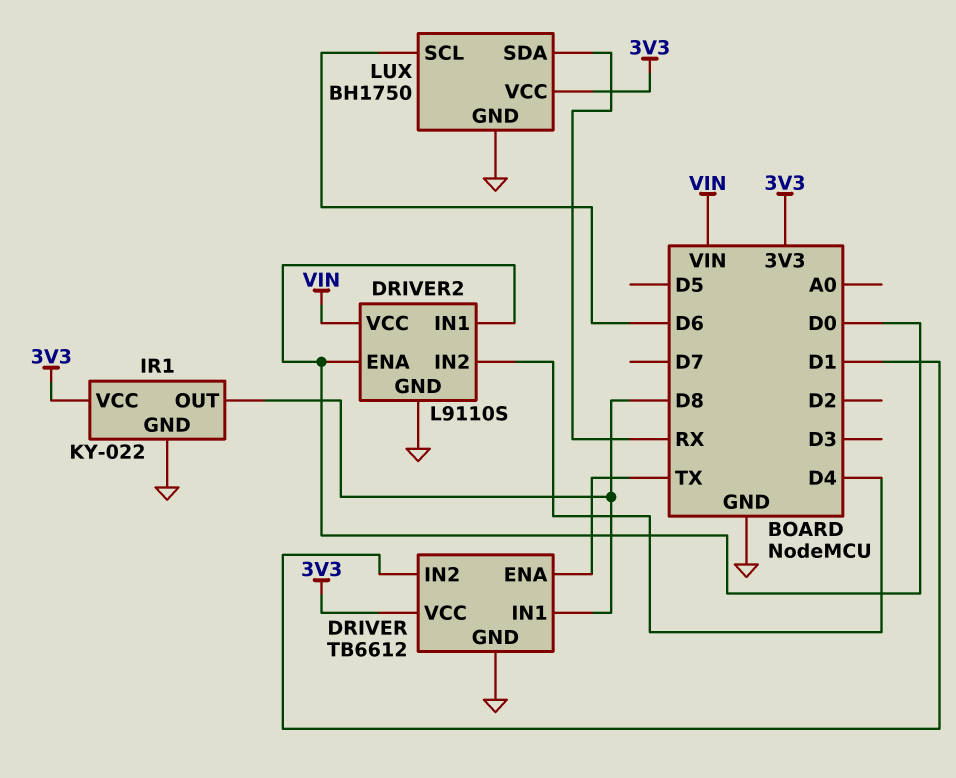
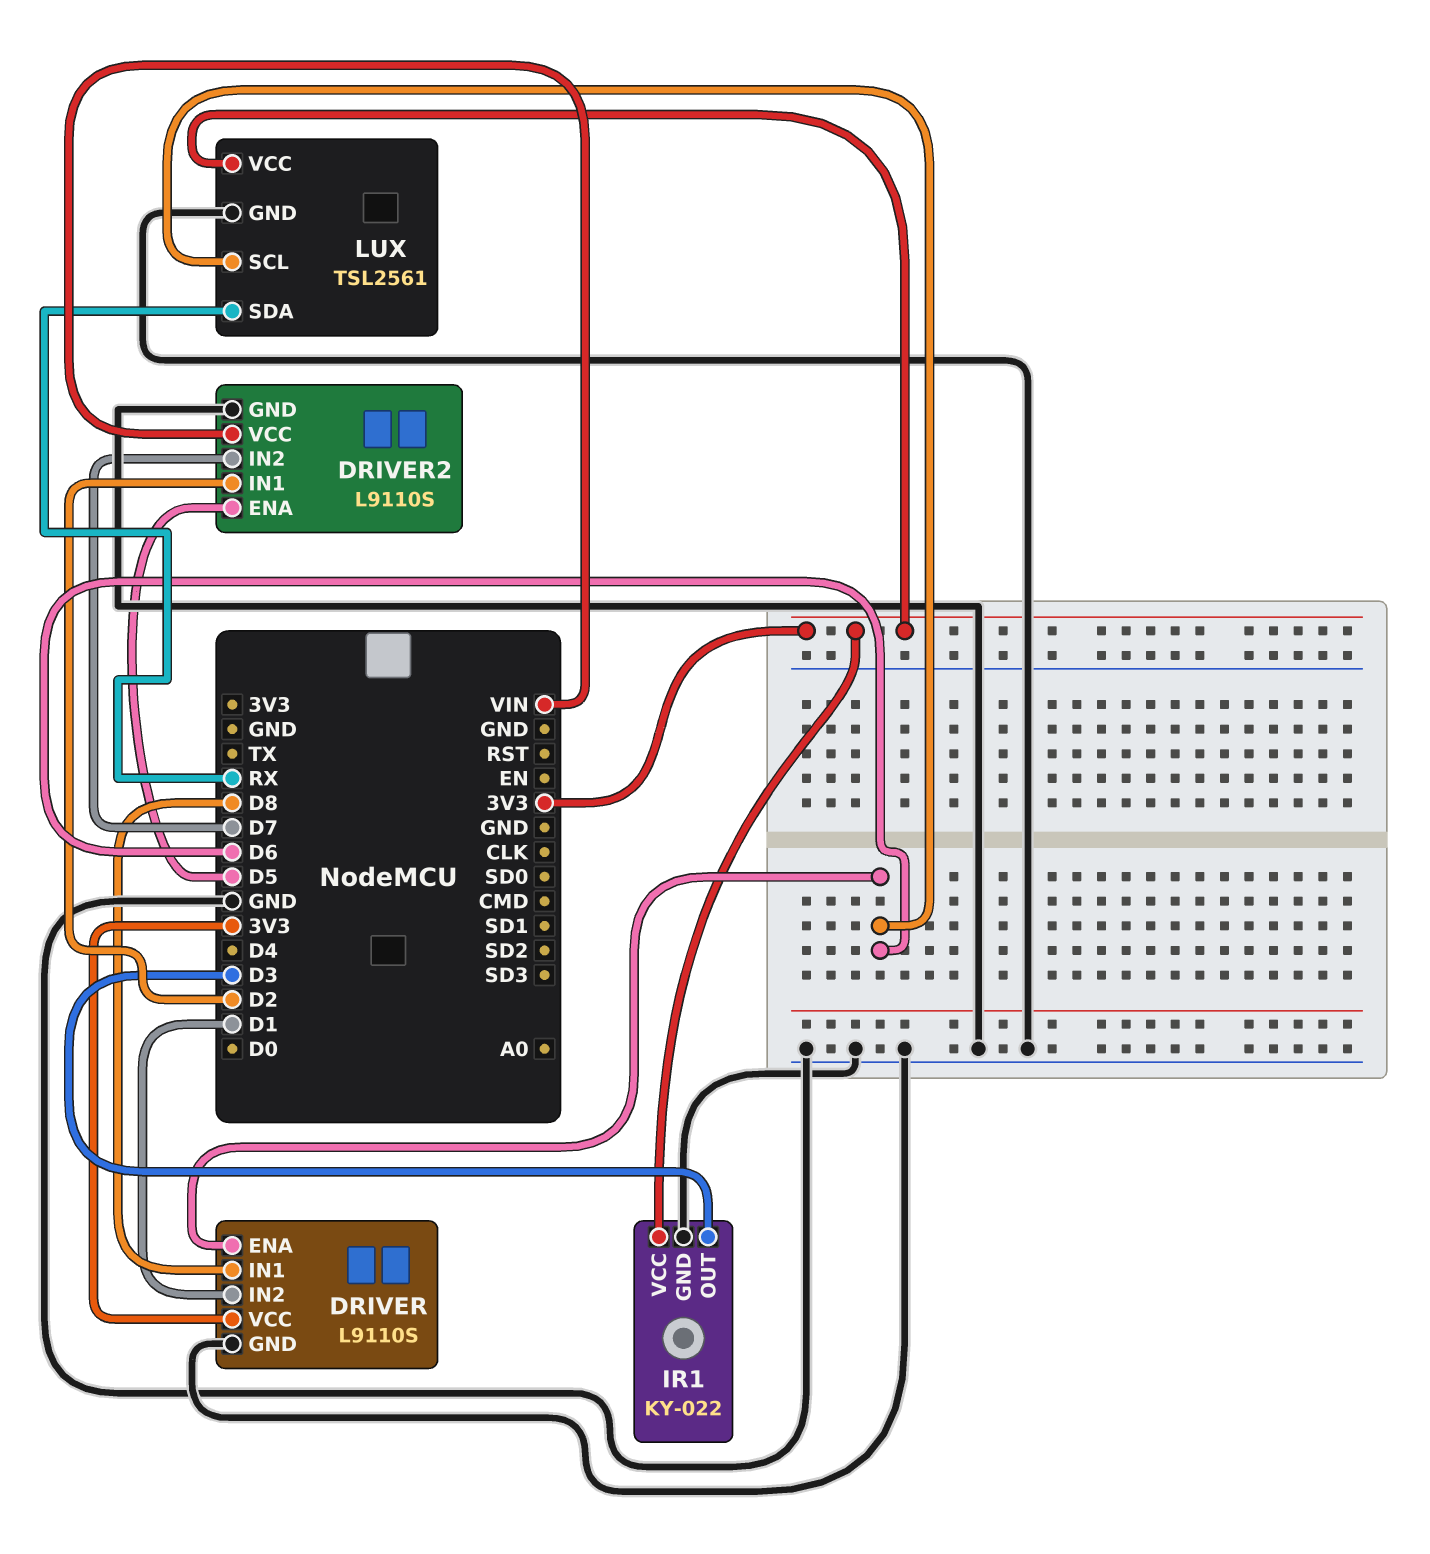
DRIVER: TB6612 -> L9110S
DRIVER pin ENA: TX -> D6
DRIVER2 pin ENA: D0 -> D5
DRIVER2 pin IN1: D0 -> D2
DRIVER2 pin IN2: D4 -> D7
IR1 pin OUT: D8 -> D3
LUX: BH1750 -> TSL2561

